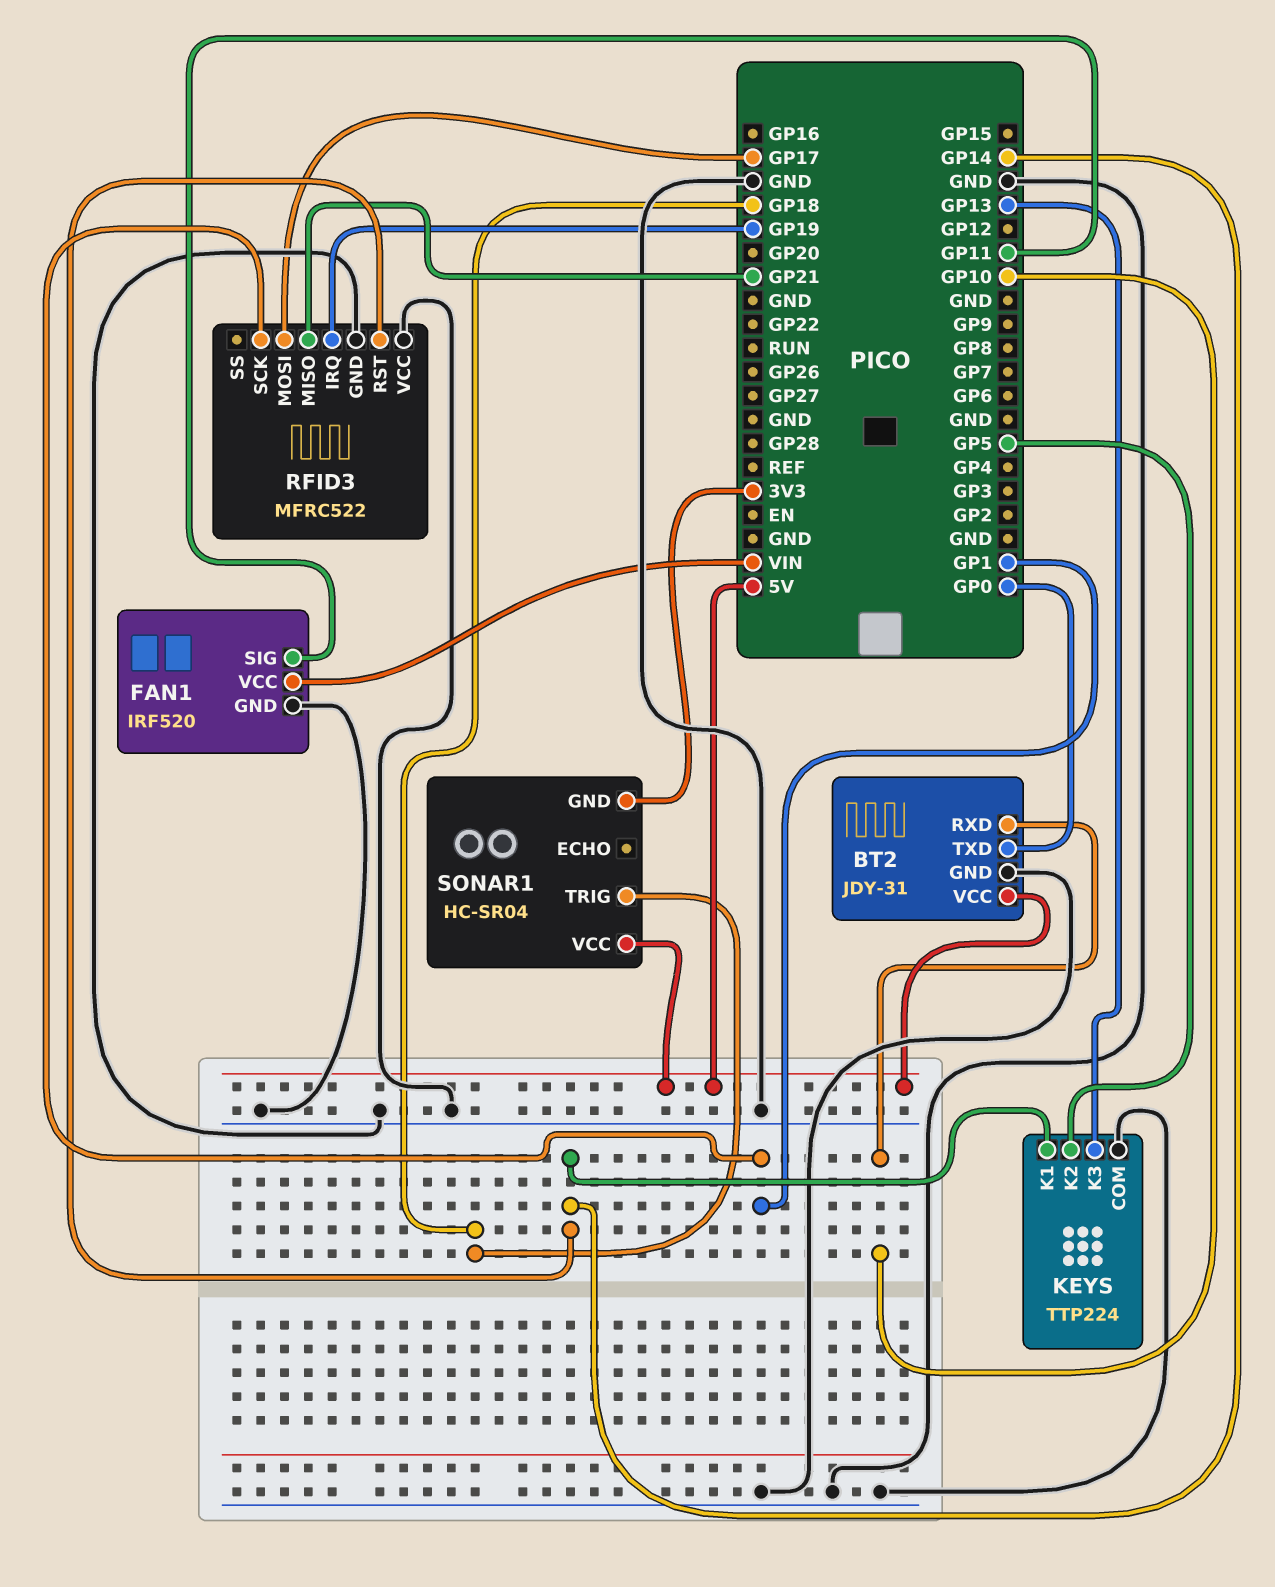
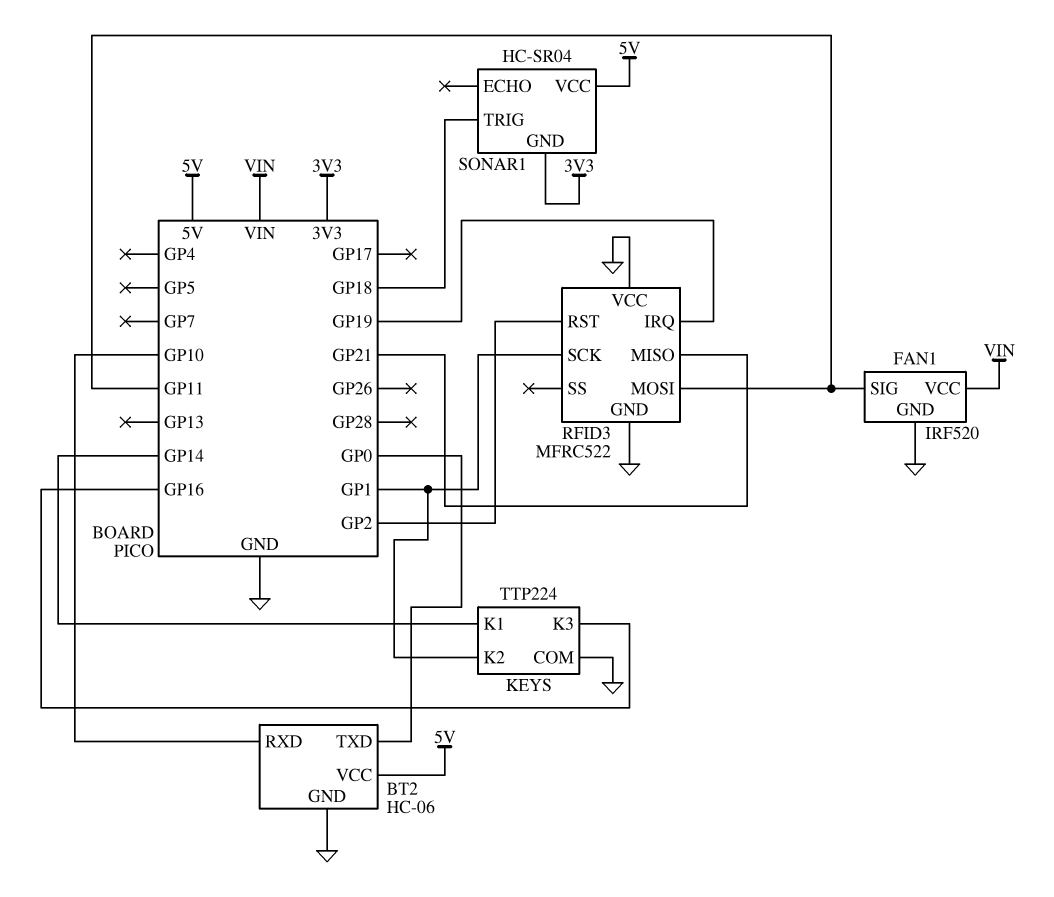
BT2: JDY-31 -> HC-06
KEYS pin K2: GP5 -> GP1
KEYS pin K3: GP13 -> GP16
RFID3 pin MOSI: GP17 -> GP11
RFID3 pin RST: GP14 -> GP2

